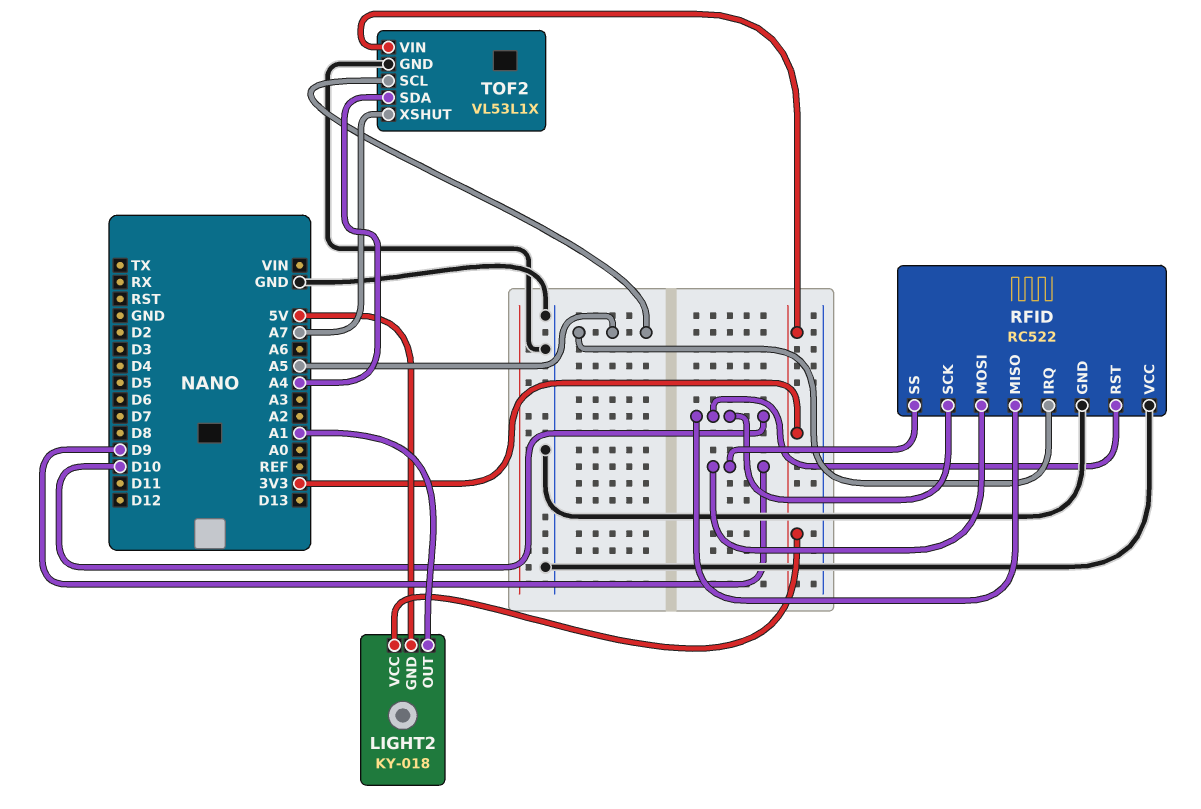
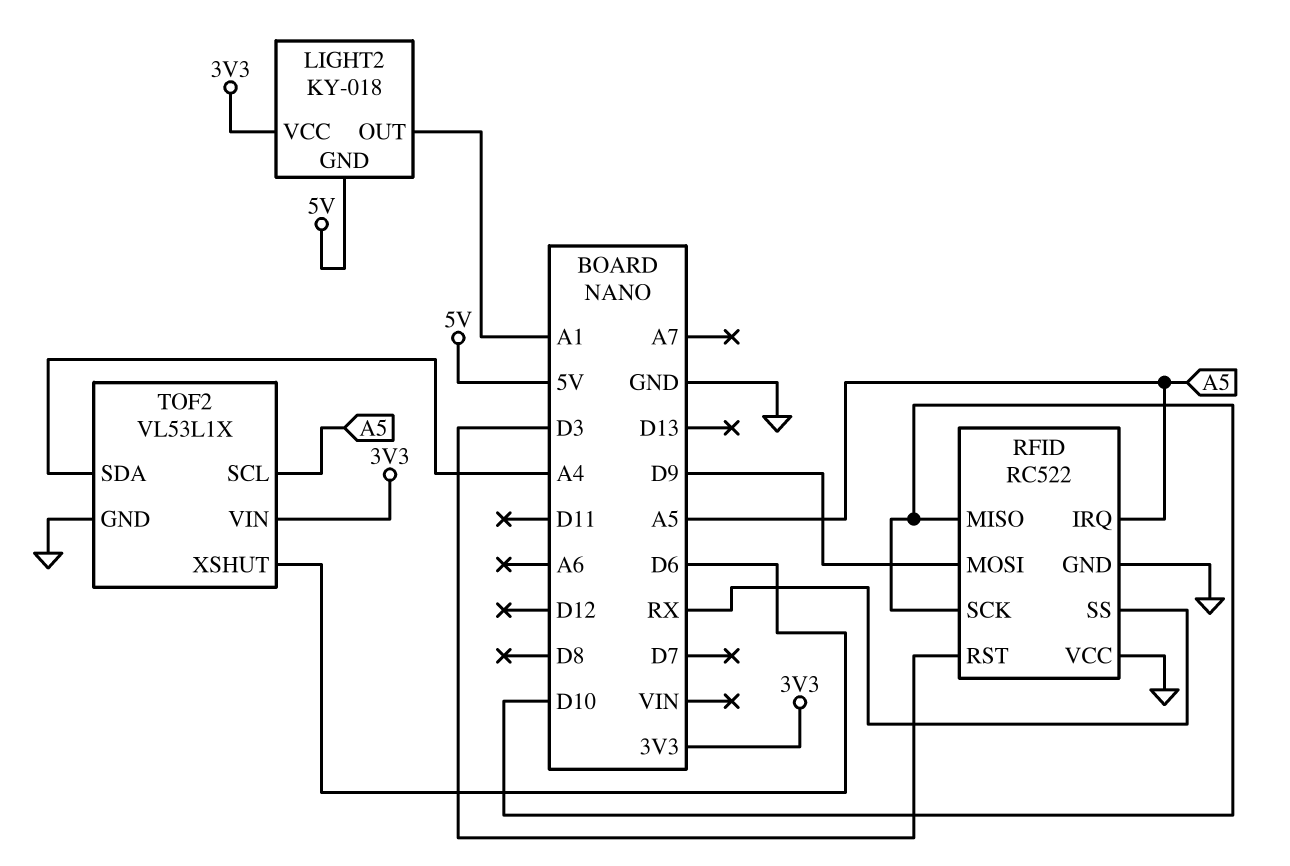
RFID pin RST: D10 -> D3
RFID pin SS: D9 -> RX
TOF2 pin XSHUT: A7 -> D6

